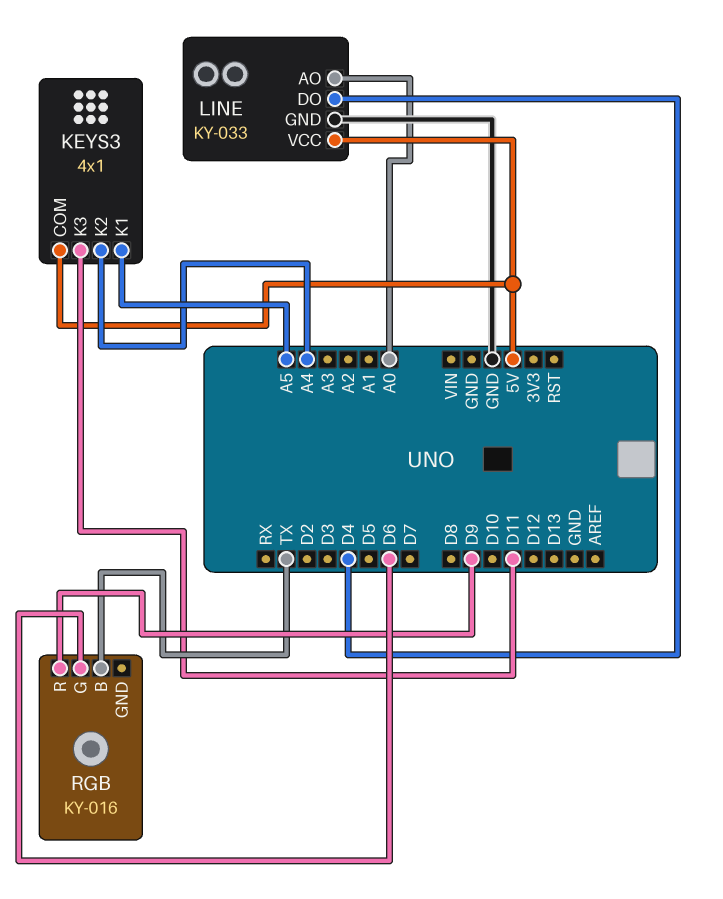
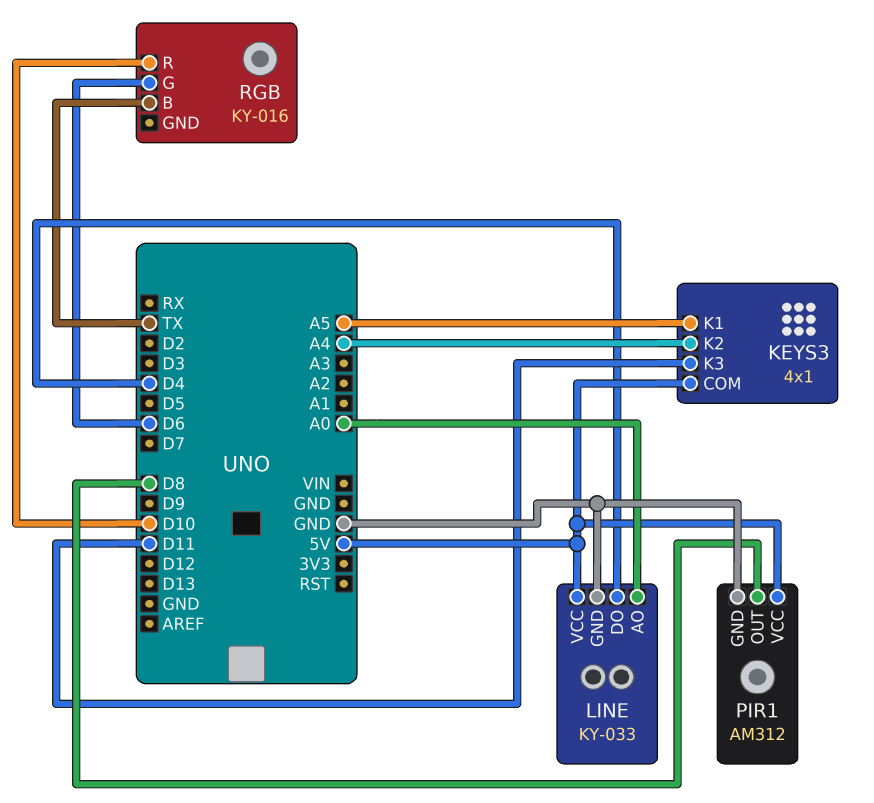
PIR1: none -> AM312
PIR1 pin GND: none -> GND
PIR1 pin OUT: none -> D8
PIR1 pin VCC: none -> 5V
RGB pin R: D9 -> D10

